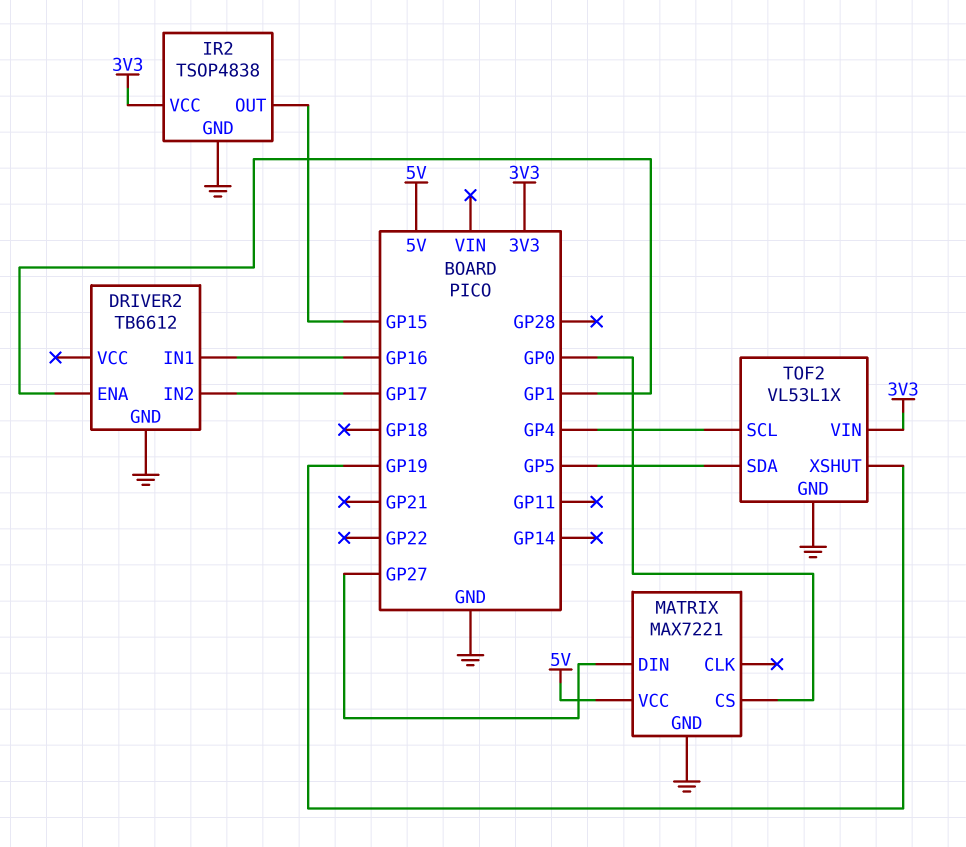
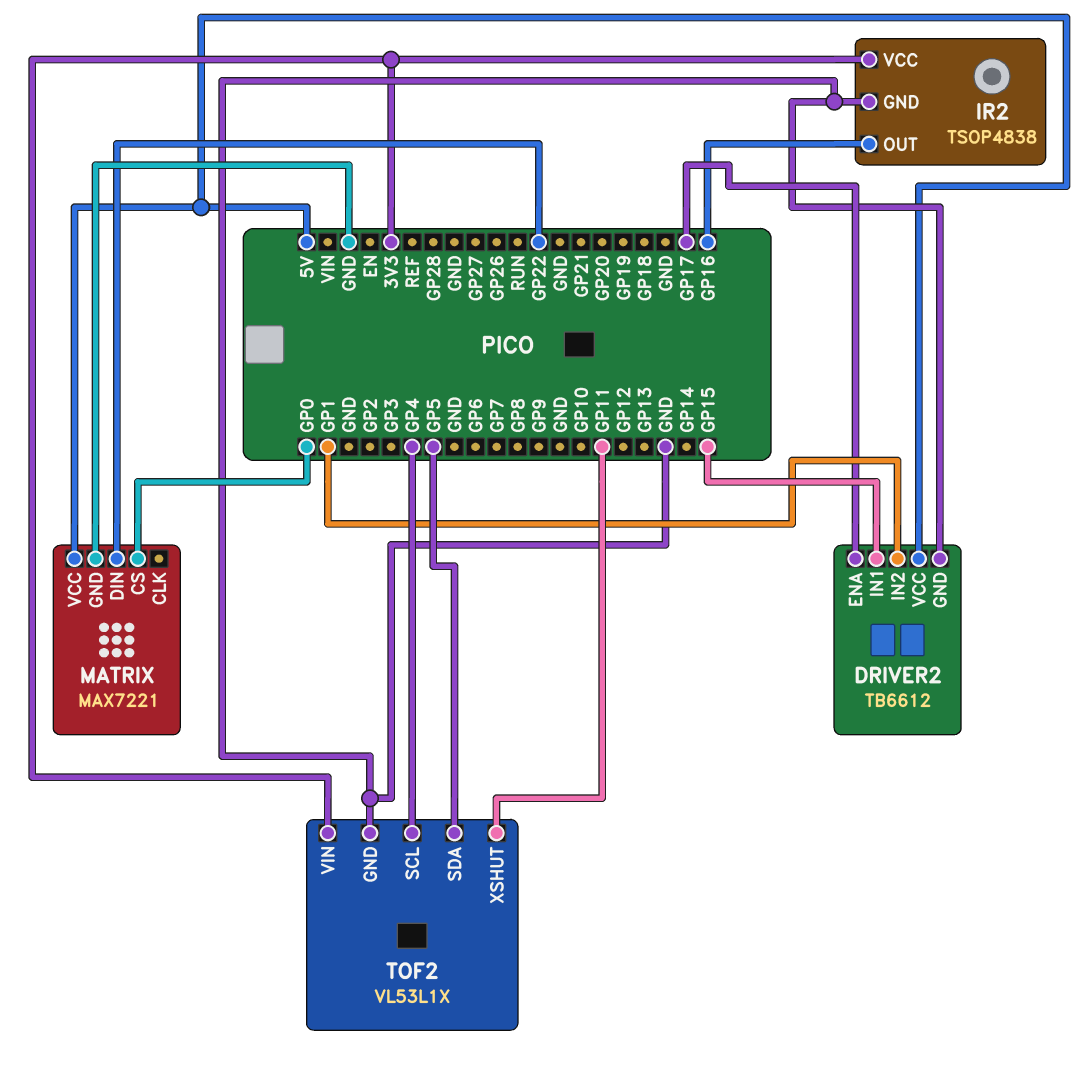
DRIVER2 pin ENA: GP1 -> GP17
DRIVER2 pin IN1: GP16 -> GP15
DRIVER2 pin IN2: GP17 -> GP1
DRIVER2 pin VCC: none -> 5V
IR2 pin OUT: GP15 -> GP16
MATRIX pin DIN: GP27 -> GP22
TOF2 pin XSHUT: GP19 -> GP11

